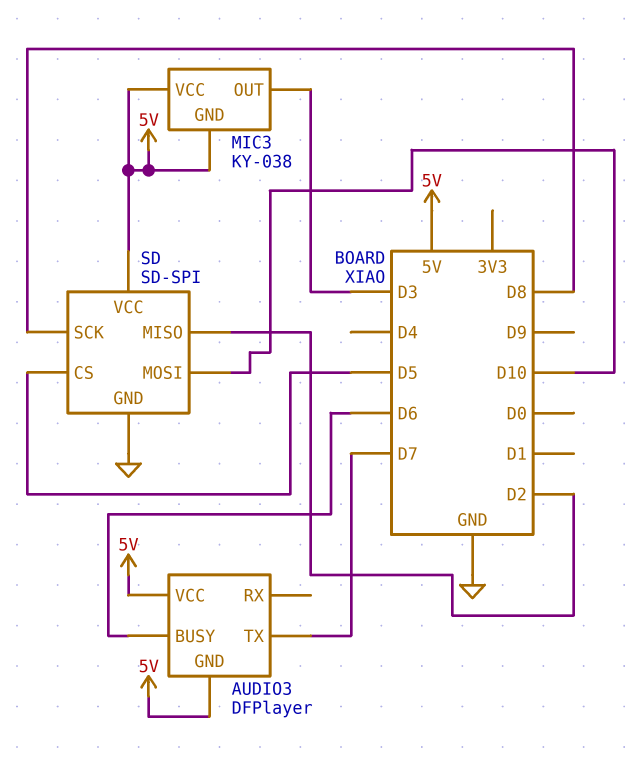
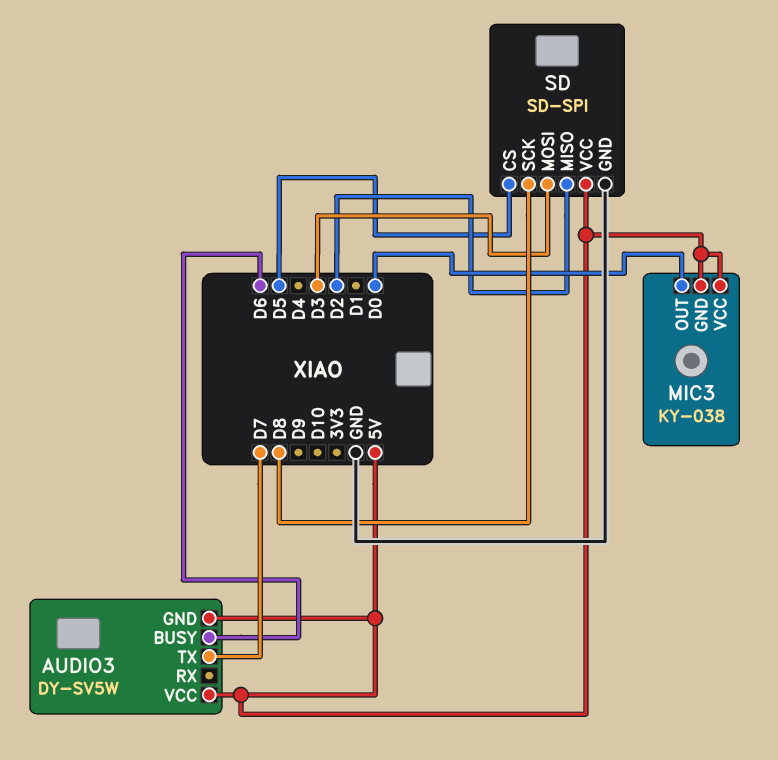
AUDIO3: DFPlayer -> DY-SV5W
MIC3 pin OUT: D3 -> D0
SD pin MOSI: D10 -> D3

